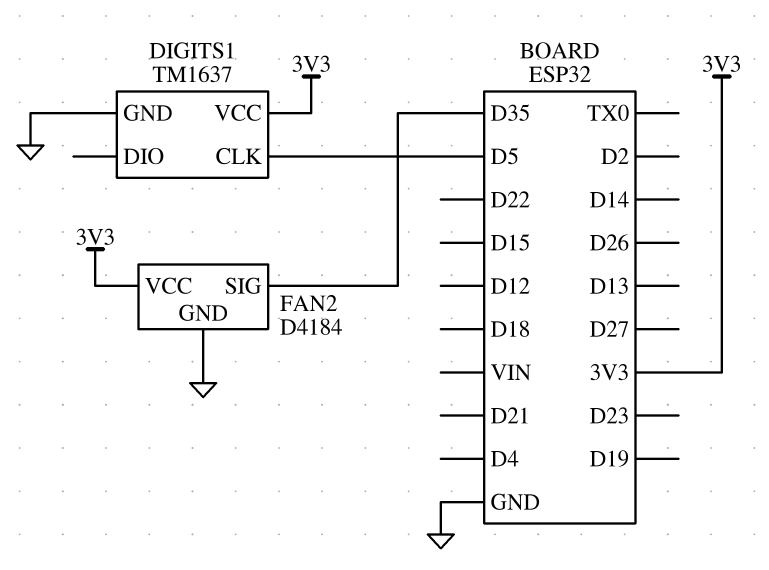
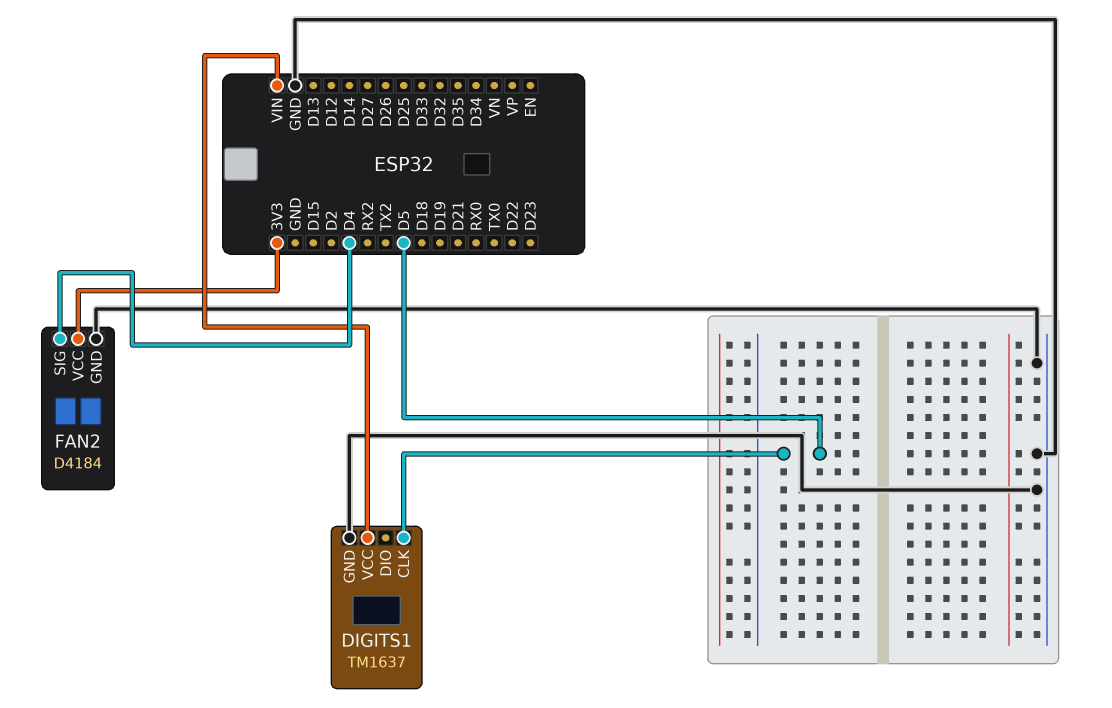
DIGITS1 pin VCC: 3V3 -> VIN
FAN2 pin SIG: D35 -> D4

